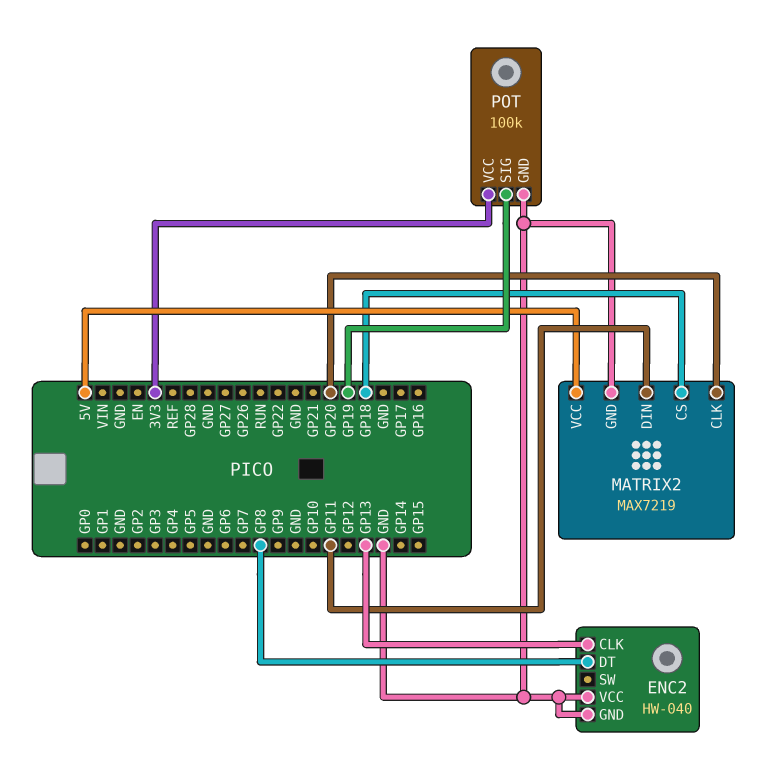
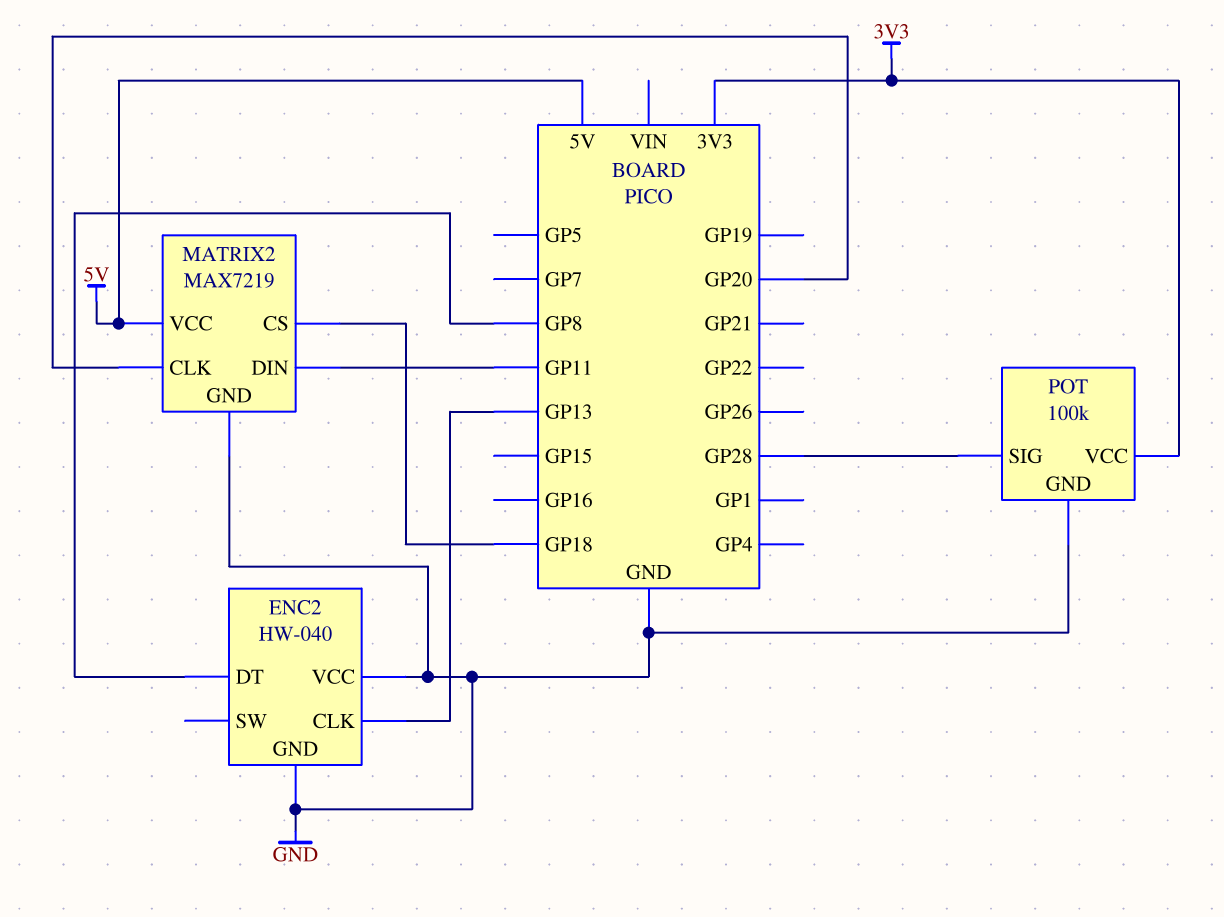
POT pin SIG: GP19 -> GP28

